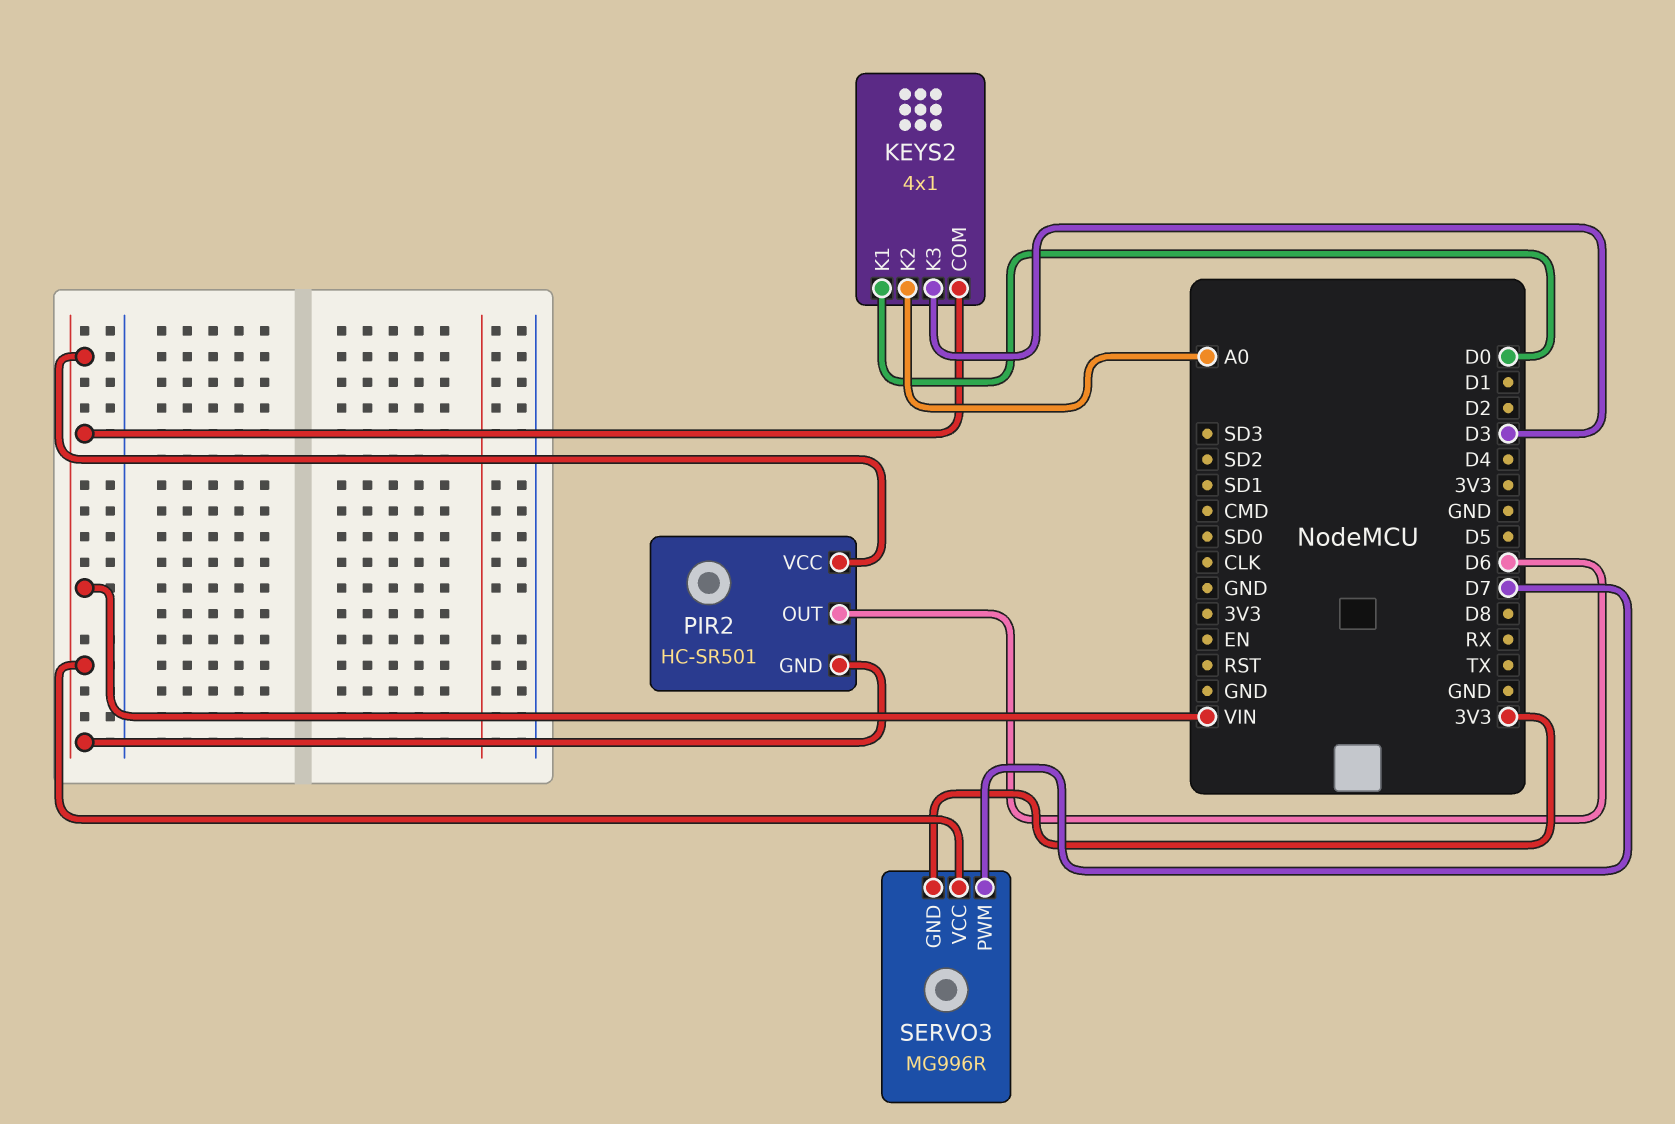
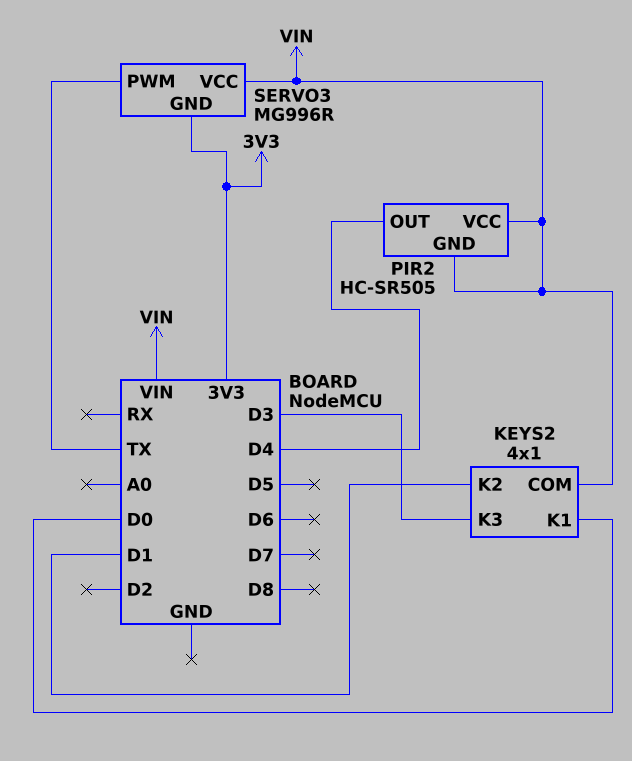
KEYS2 pin K2: A0 -> D1
PIR2: HC-SR501 -> HC-SR505
PIR2 pin OUT: D6 -> D4
SERVO3 pin PWM: D7 -> TX

